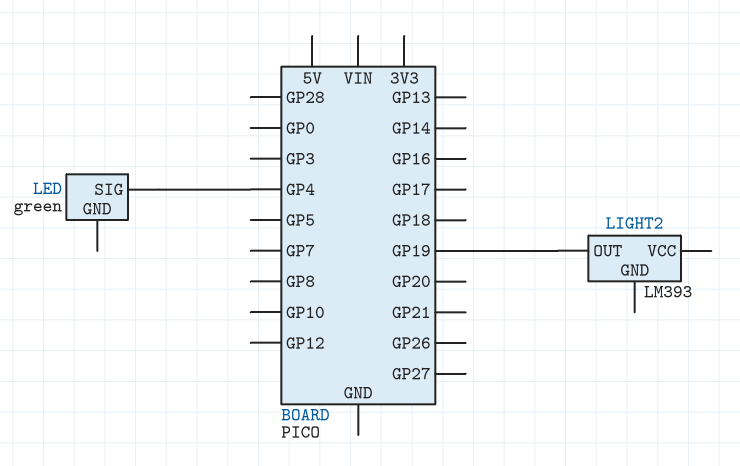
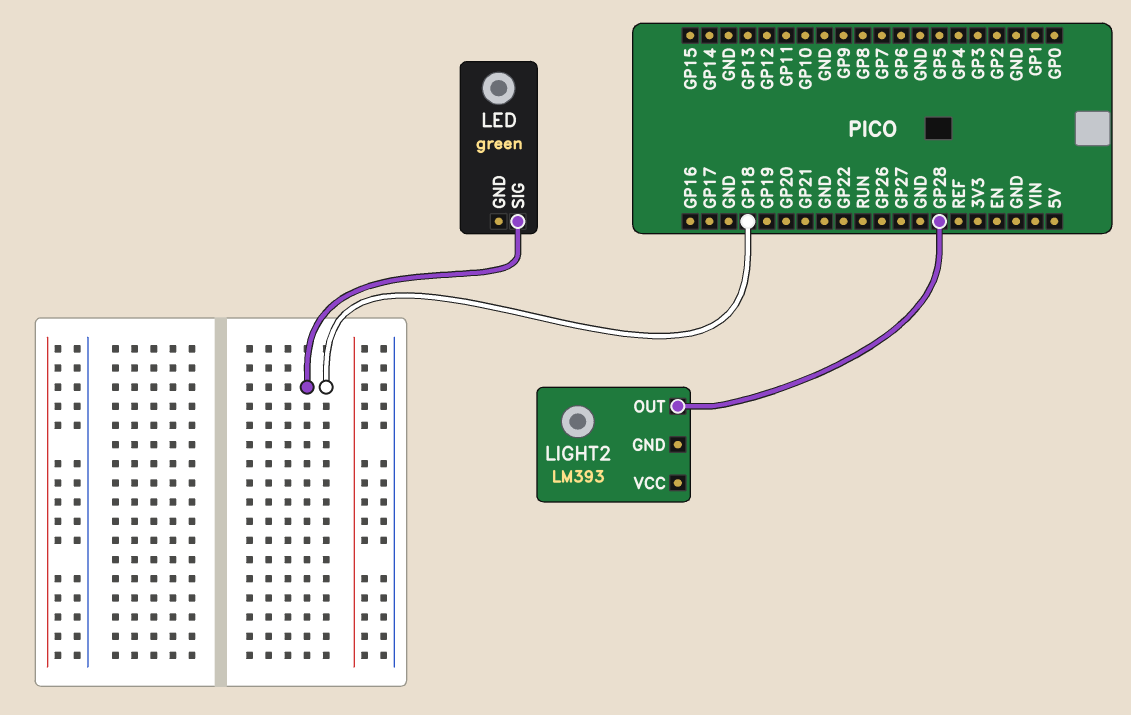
LED pin SIG: GP4 -> GP18
LIGHT2 pin OUT: GP19 -> GP28

